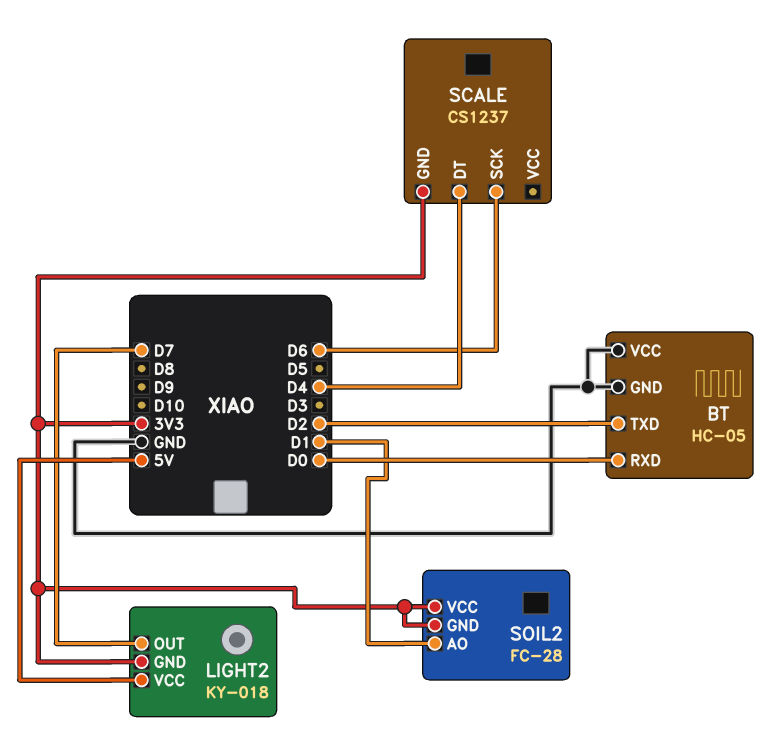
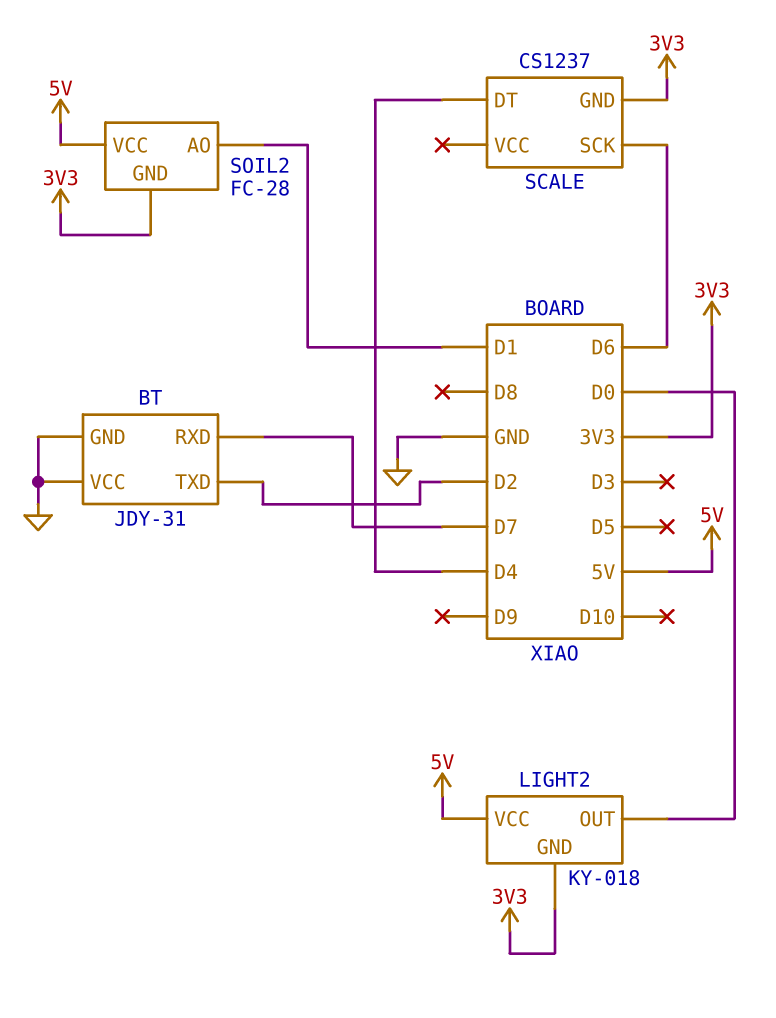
BT: HC-05 -> JDY-31
BT pin RXD: D0 -> D7
LIGHT2 pin OUT: D7 -> D0
SOIL2 pin VCC: 3V3 -> 5V

